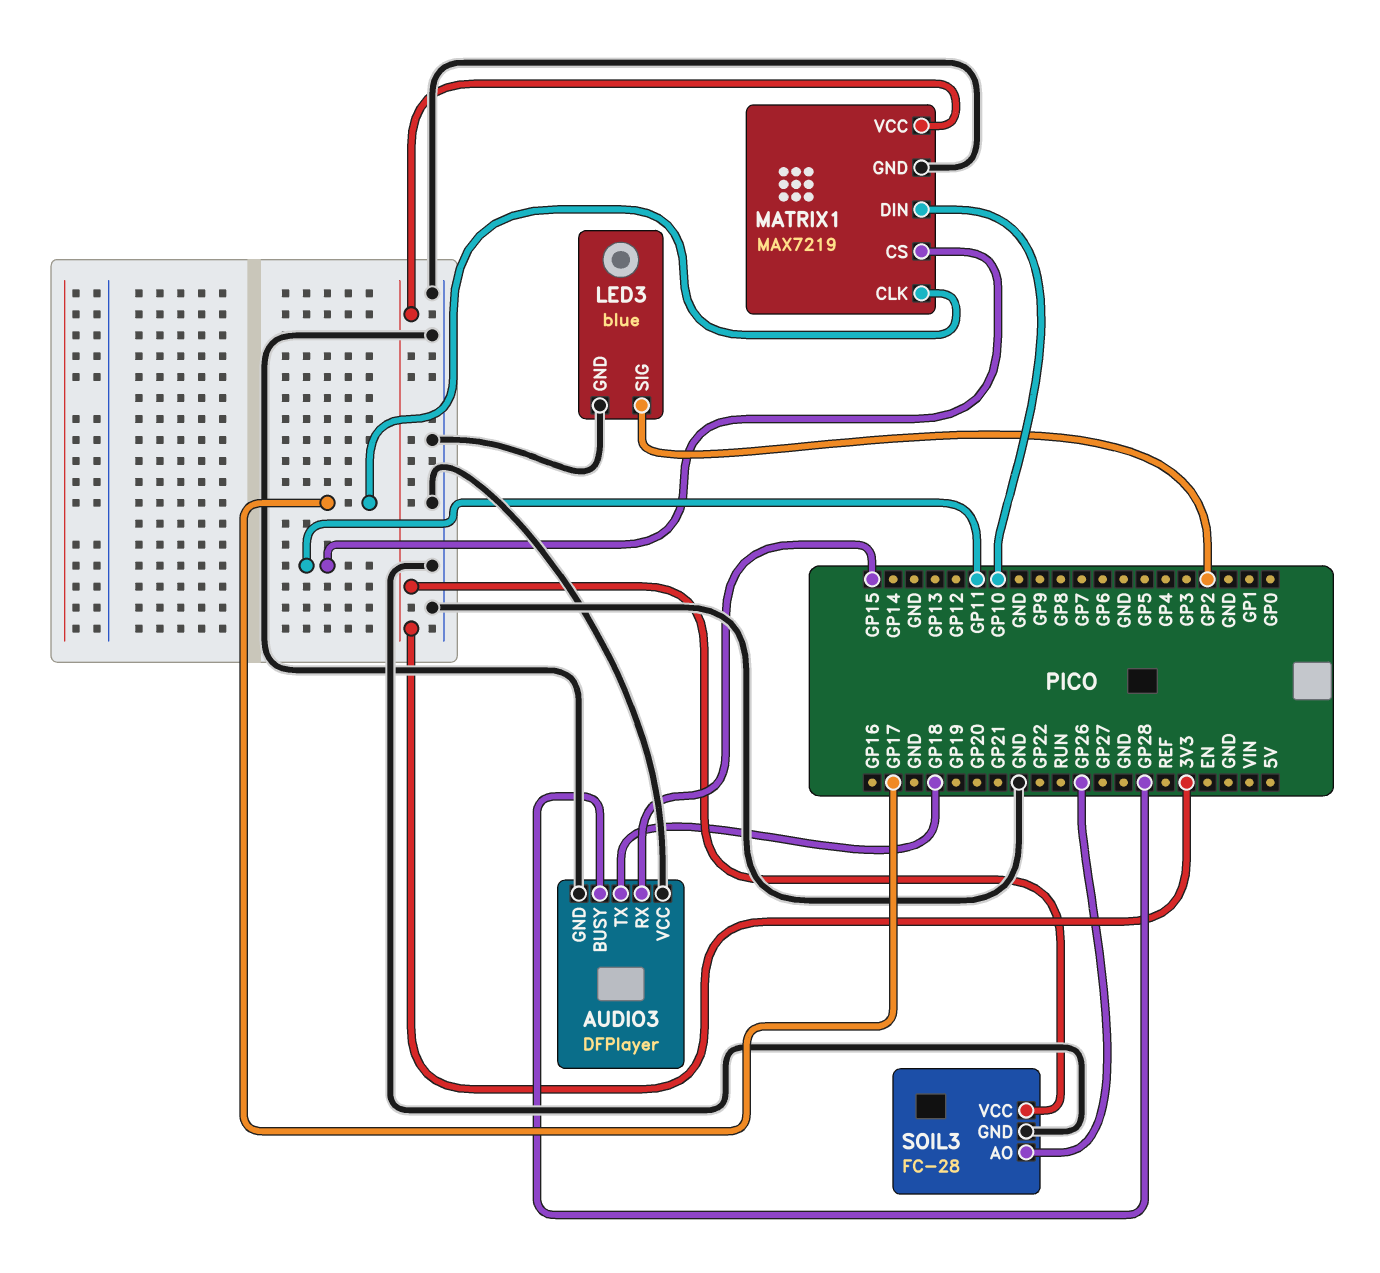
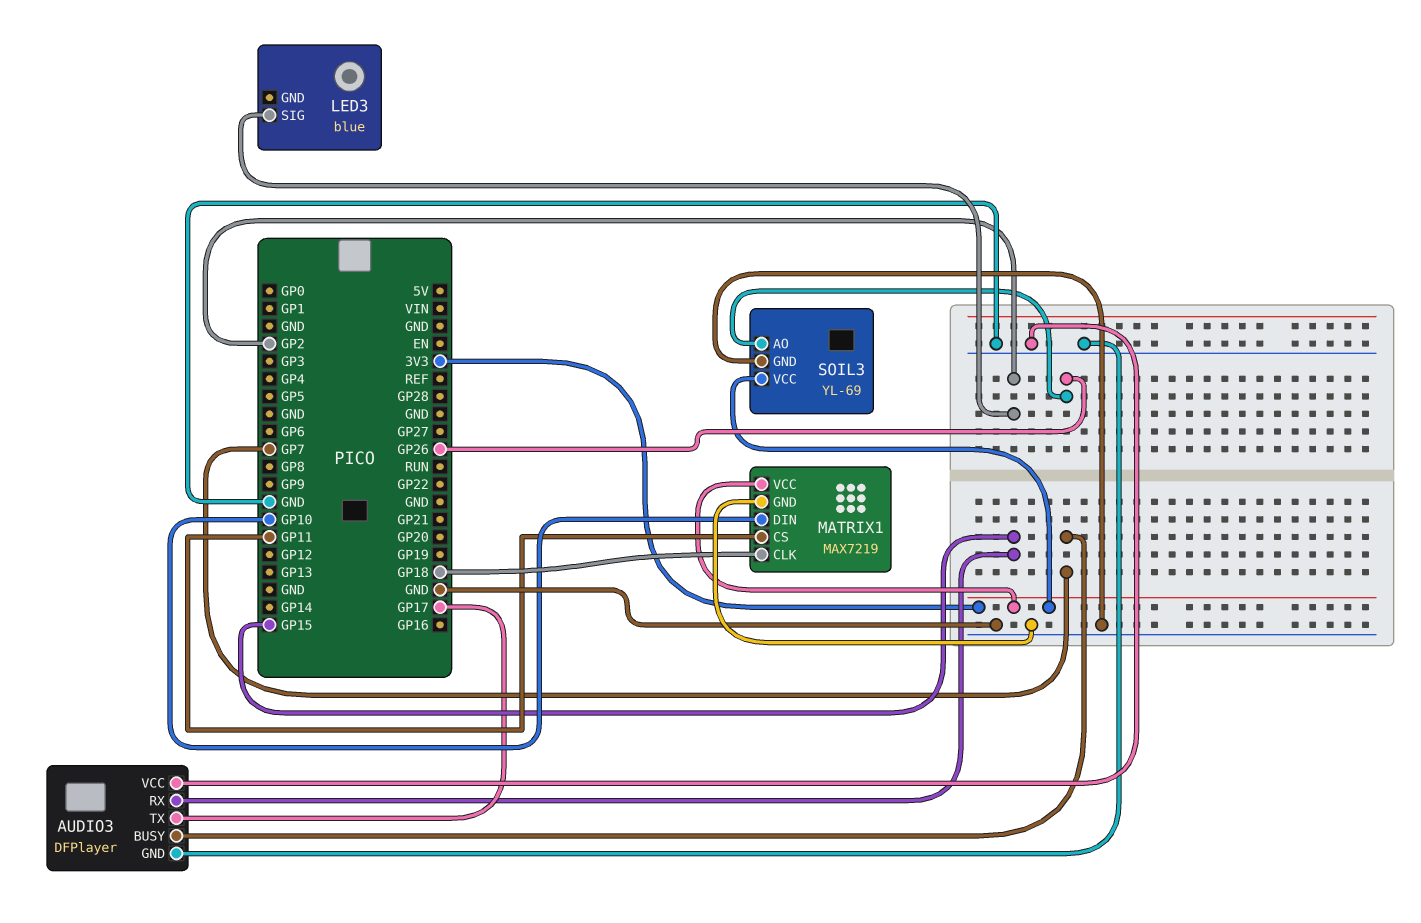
AUDIO3 pin BUSY: GP28 -> GP7
AUDIO3 pin TX: GP18 -> GP17
LED3 pin GND: GND -> none
MATRIX1 pin CLK: GP17 -> GP18
SOIL3: FC-28 -> YL-69

